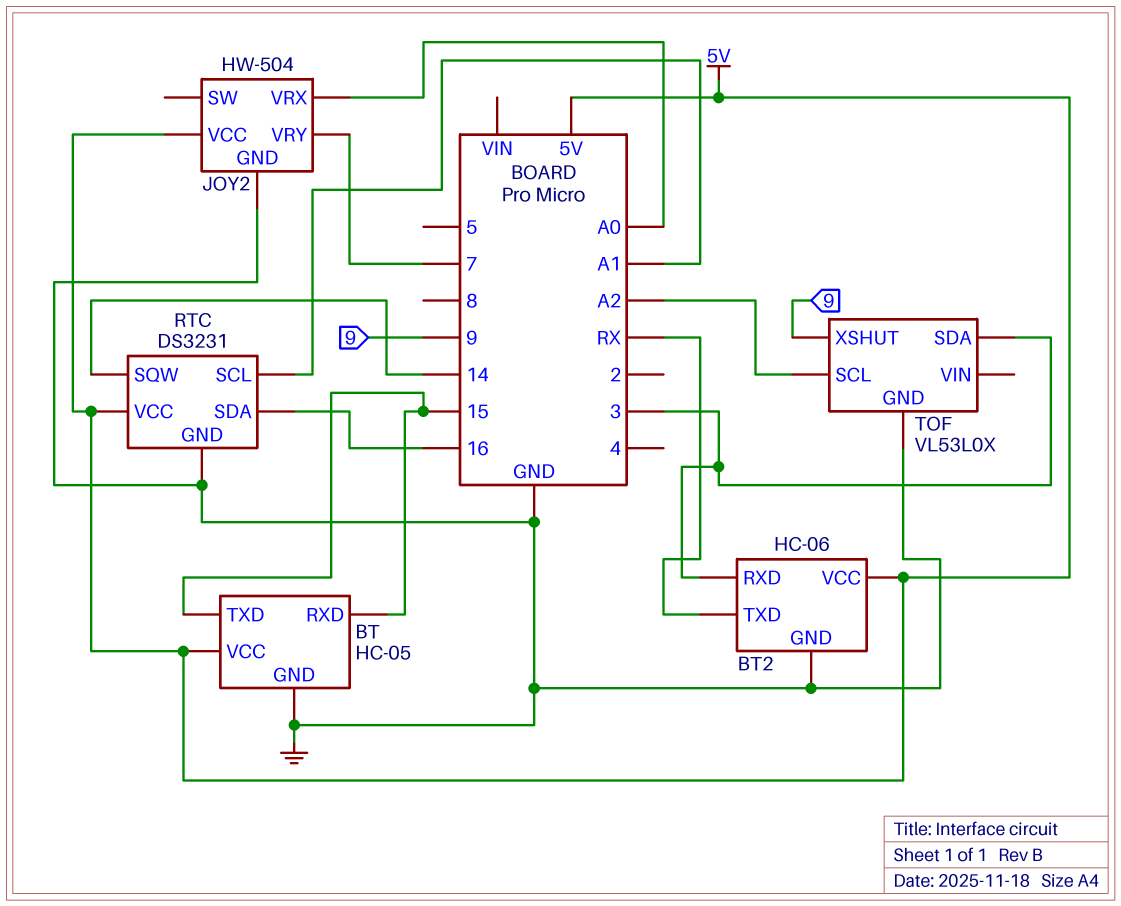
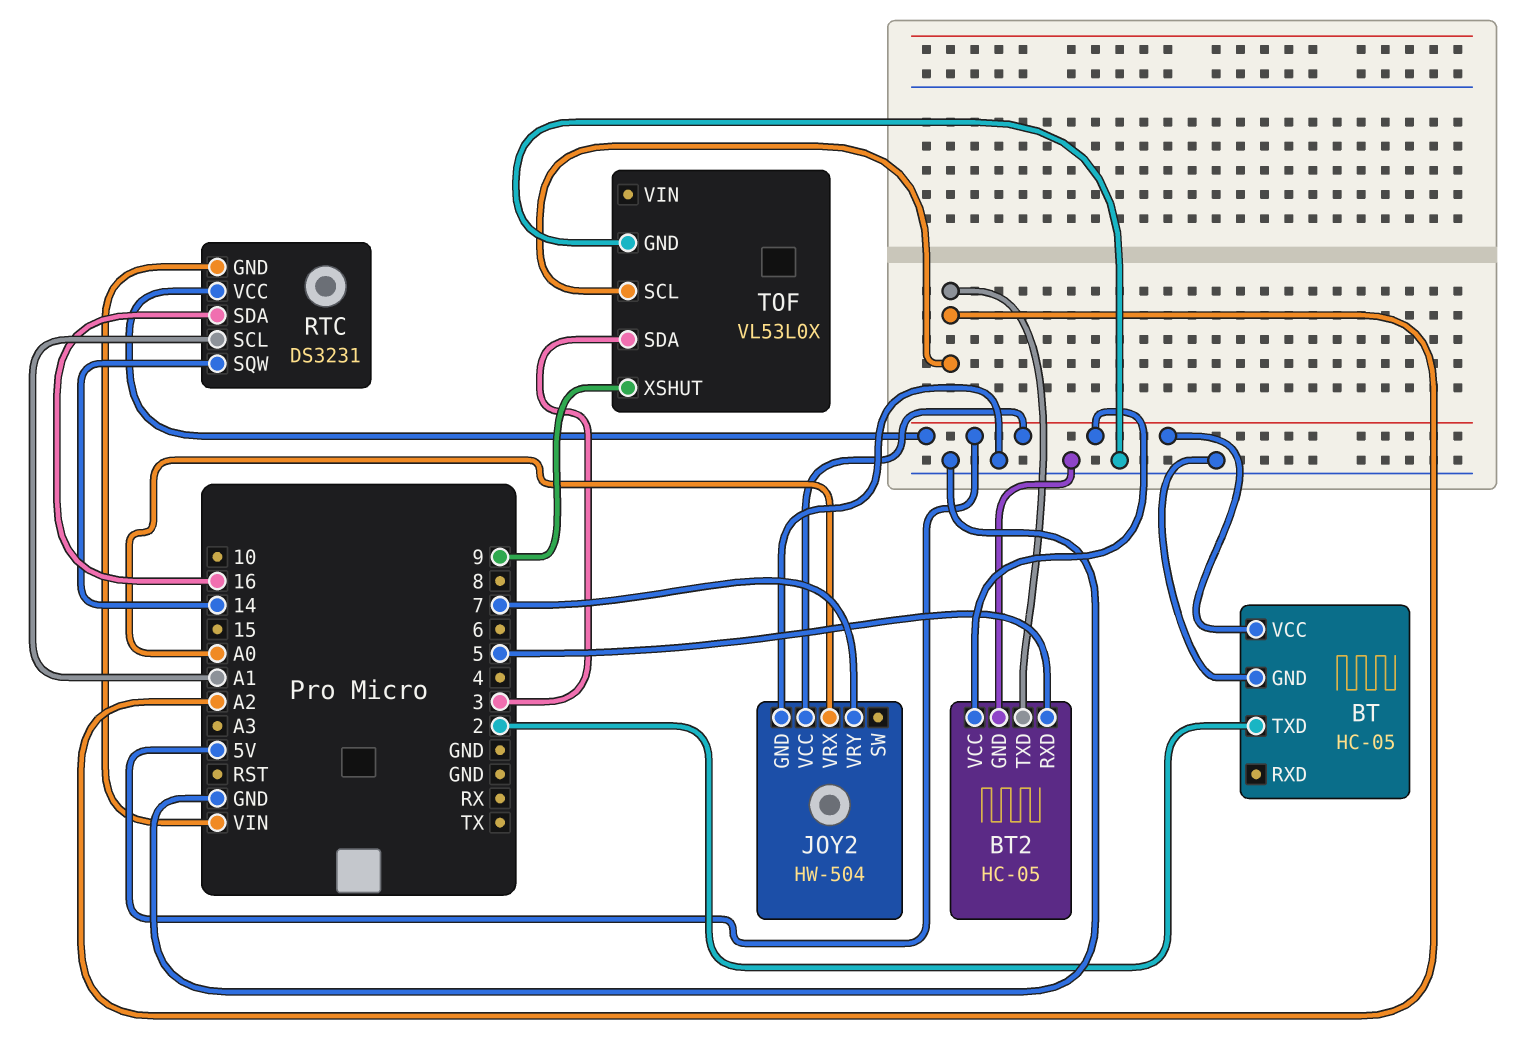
BT pin RXD: 15 -> none
BT pin TXD: 15 -> 2
BT2: HC-06 -> HC-05
BT2 pin RXD: 3 -> 5
BT2 pin TXD: RX -> A2
RTC pin GND: GND -> VIN

